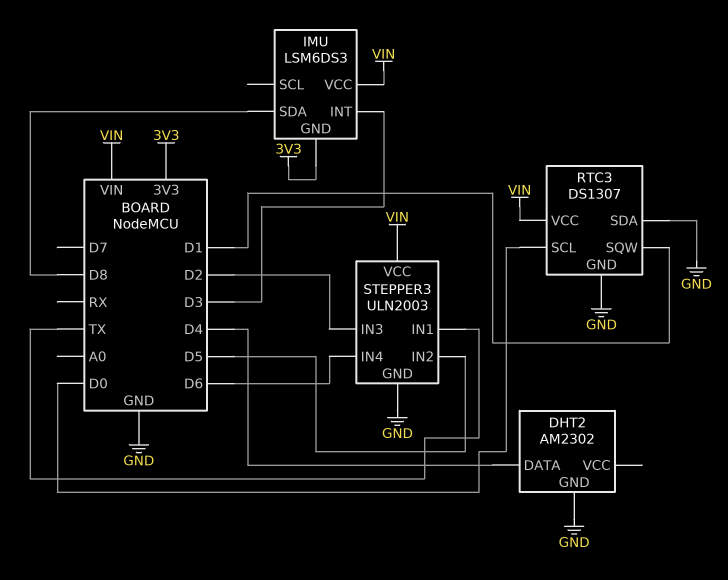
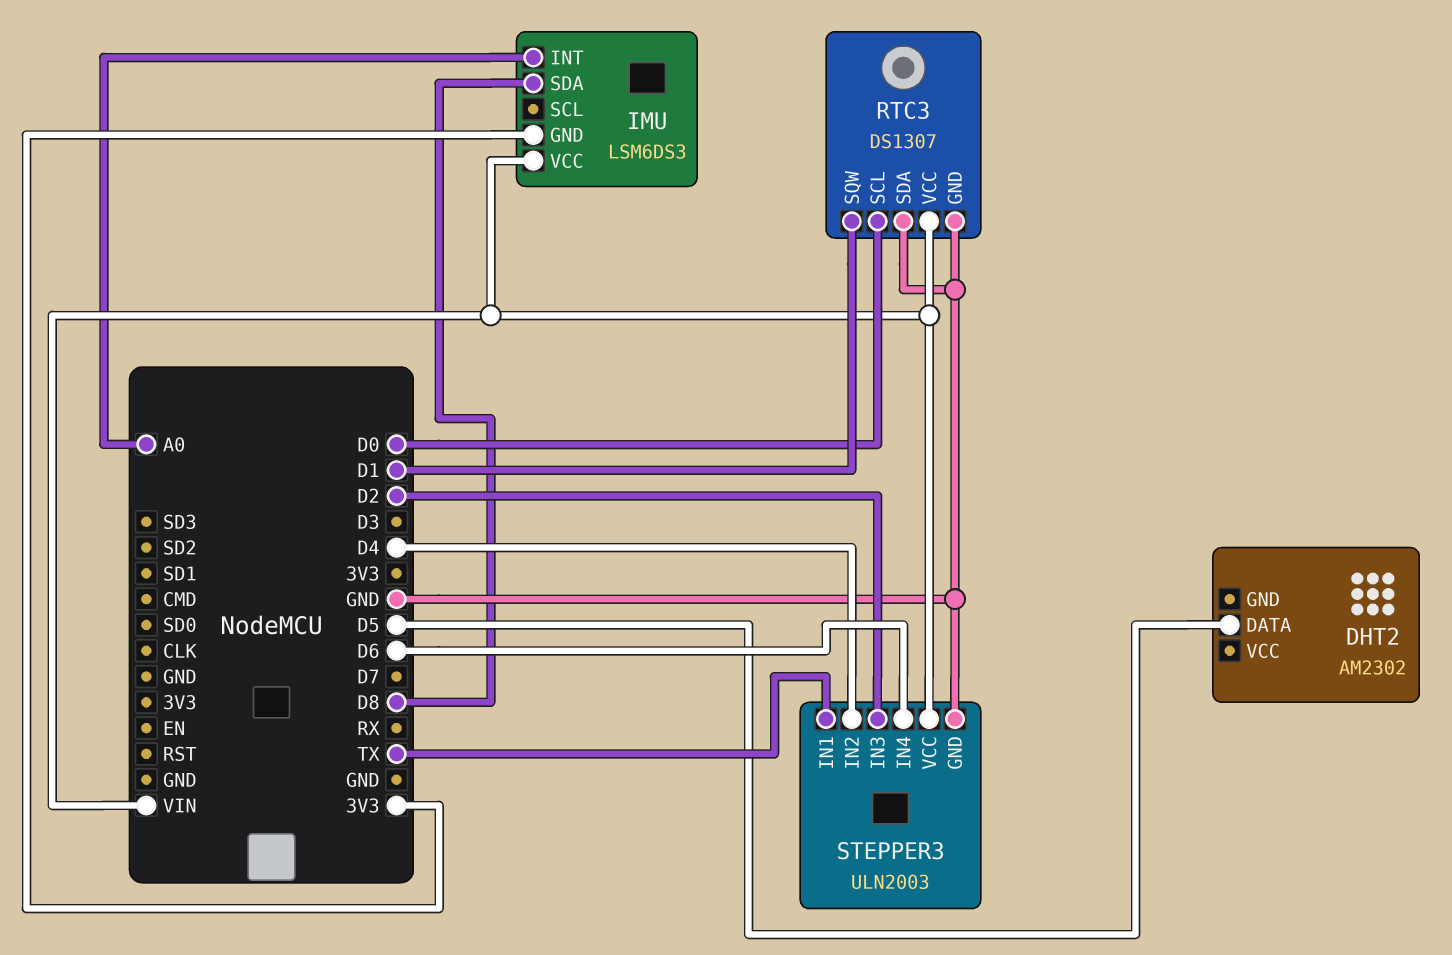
DHT2 pin DATA: D4 -> D5
DHT2 pin GND: GND -> none
IMU pin INT: D3 -> A0
STEPPER3 pin IN2: D5 -> D4

